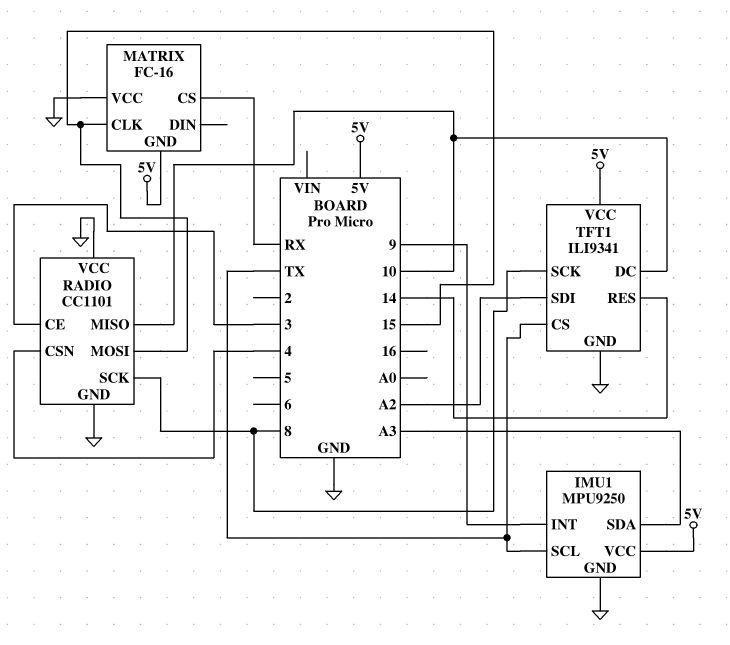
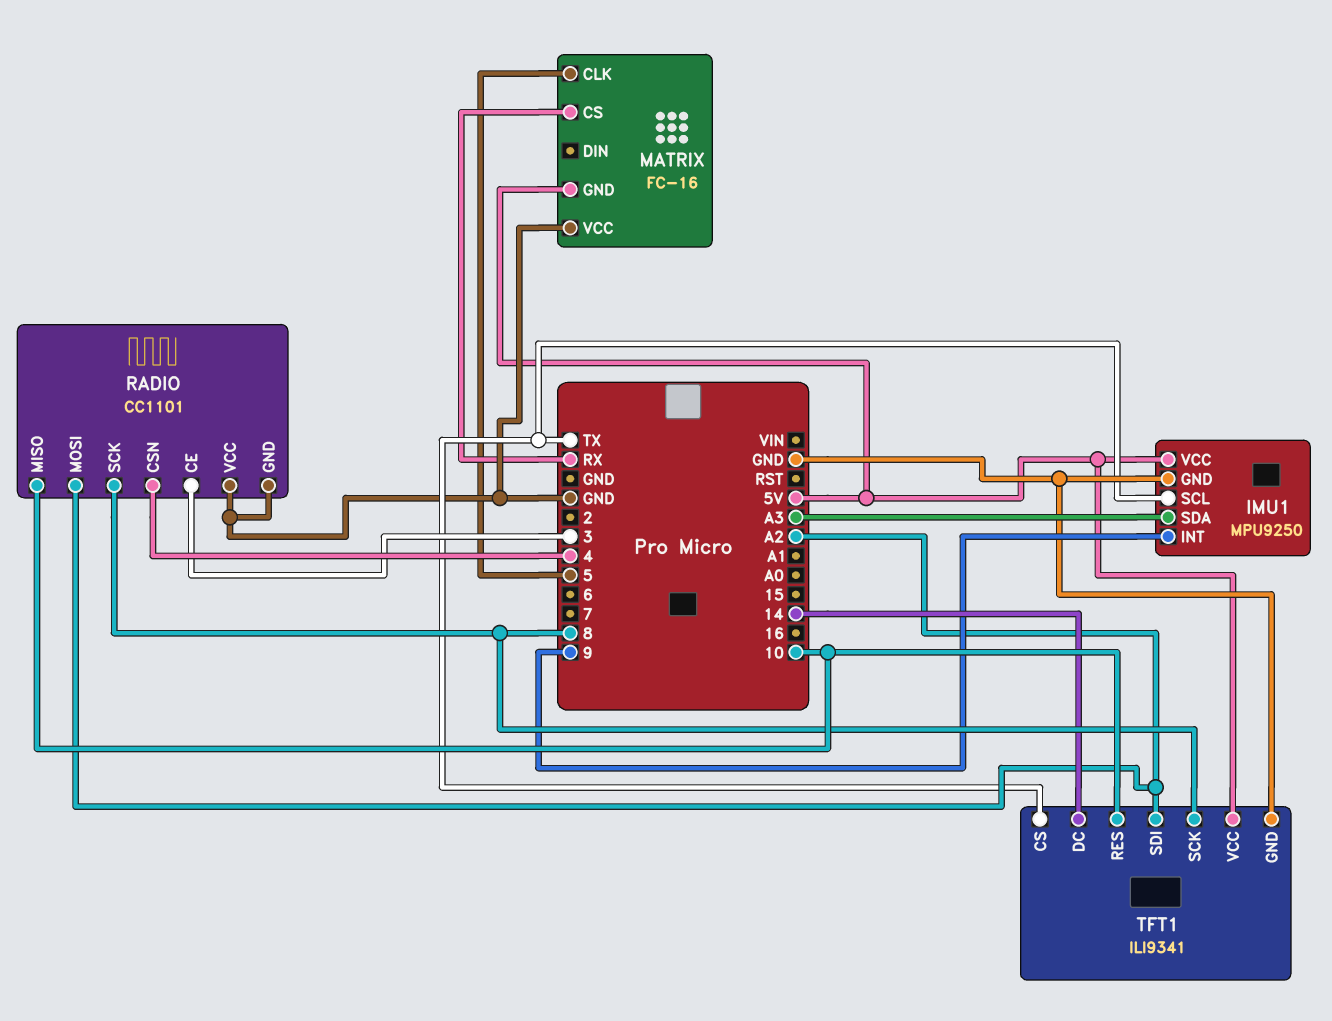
MATRIX pin CLK: 15 -> 5
RADIO pin MOSI: 15 -> A2
TFT1 pin DC: 10 -> 14
TFT1 pin RES: 14 -> 10

